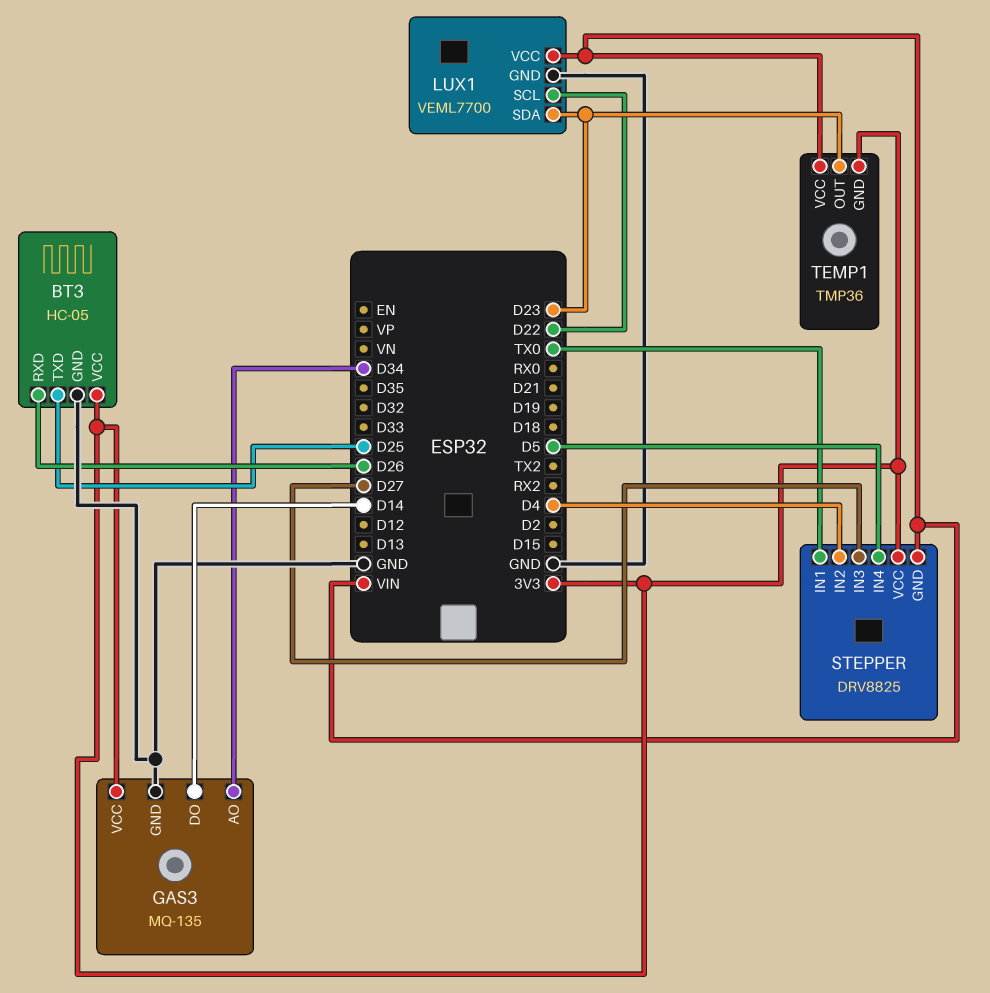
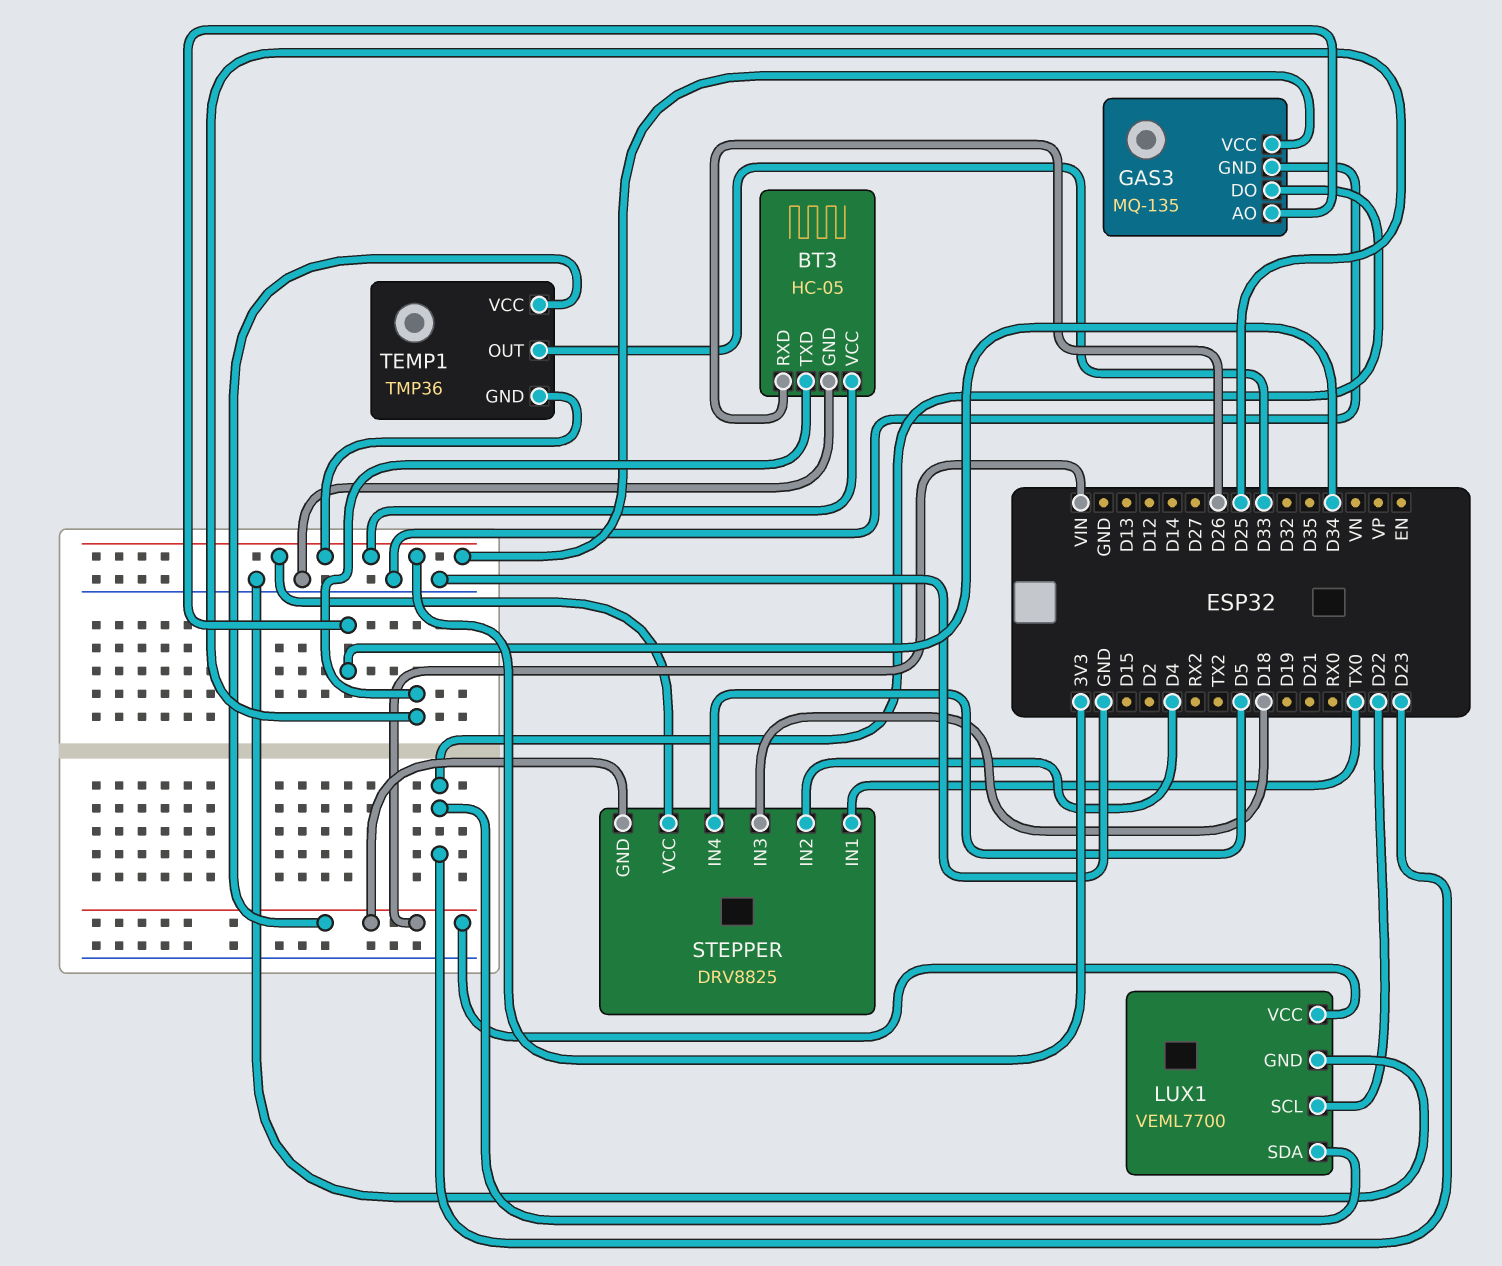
GAS3 pin DO: D14 -> D23
STEPPER pin IN3: D27 -> D18
TEMP1 pin OUT: D23 -> D33

